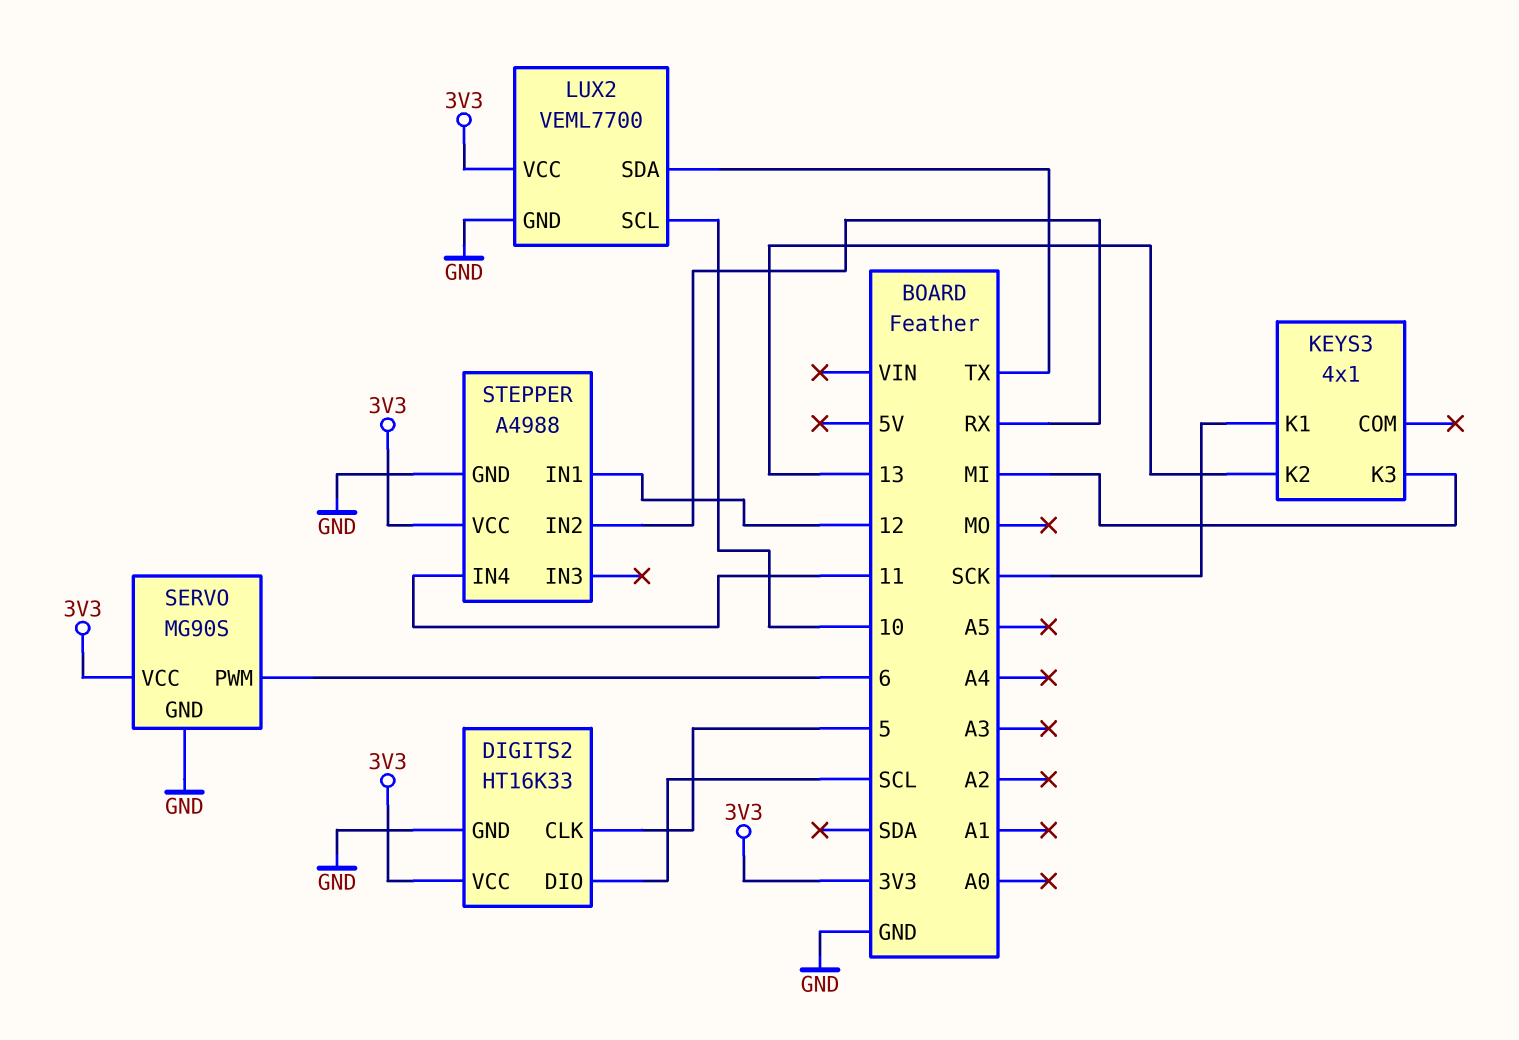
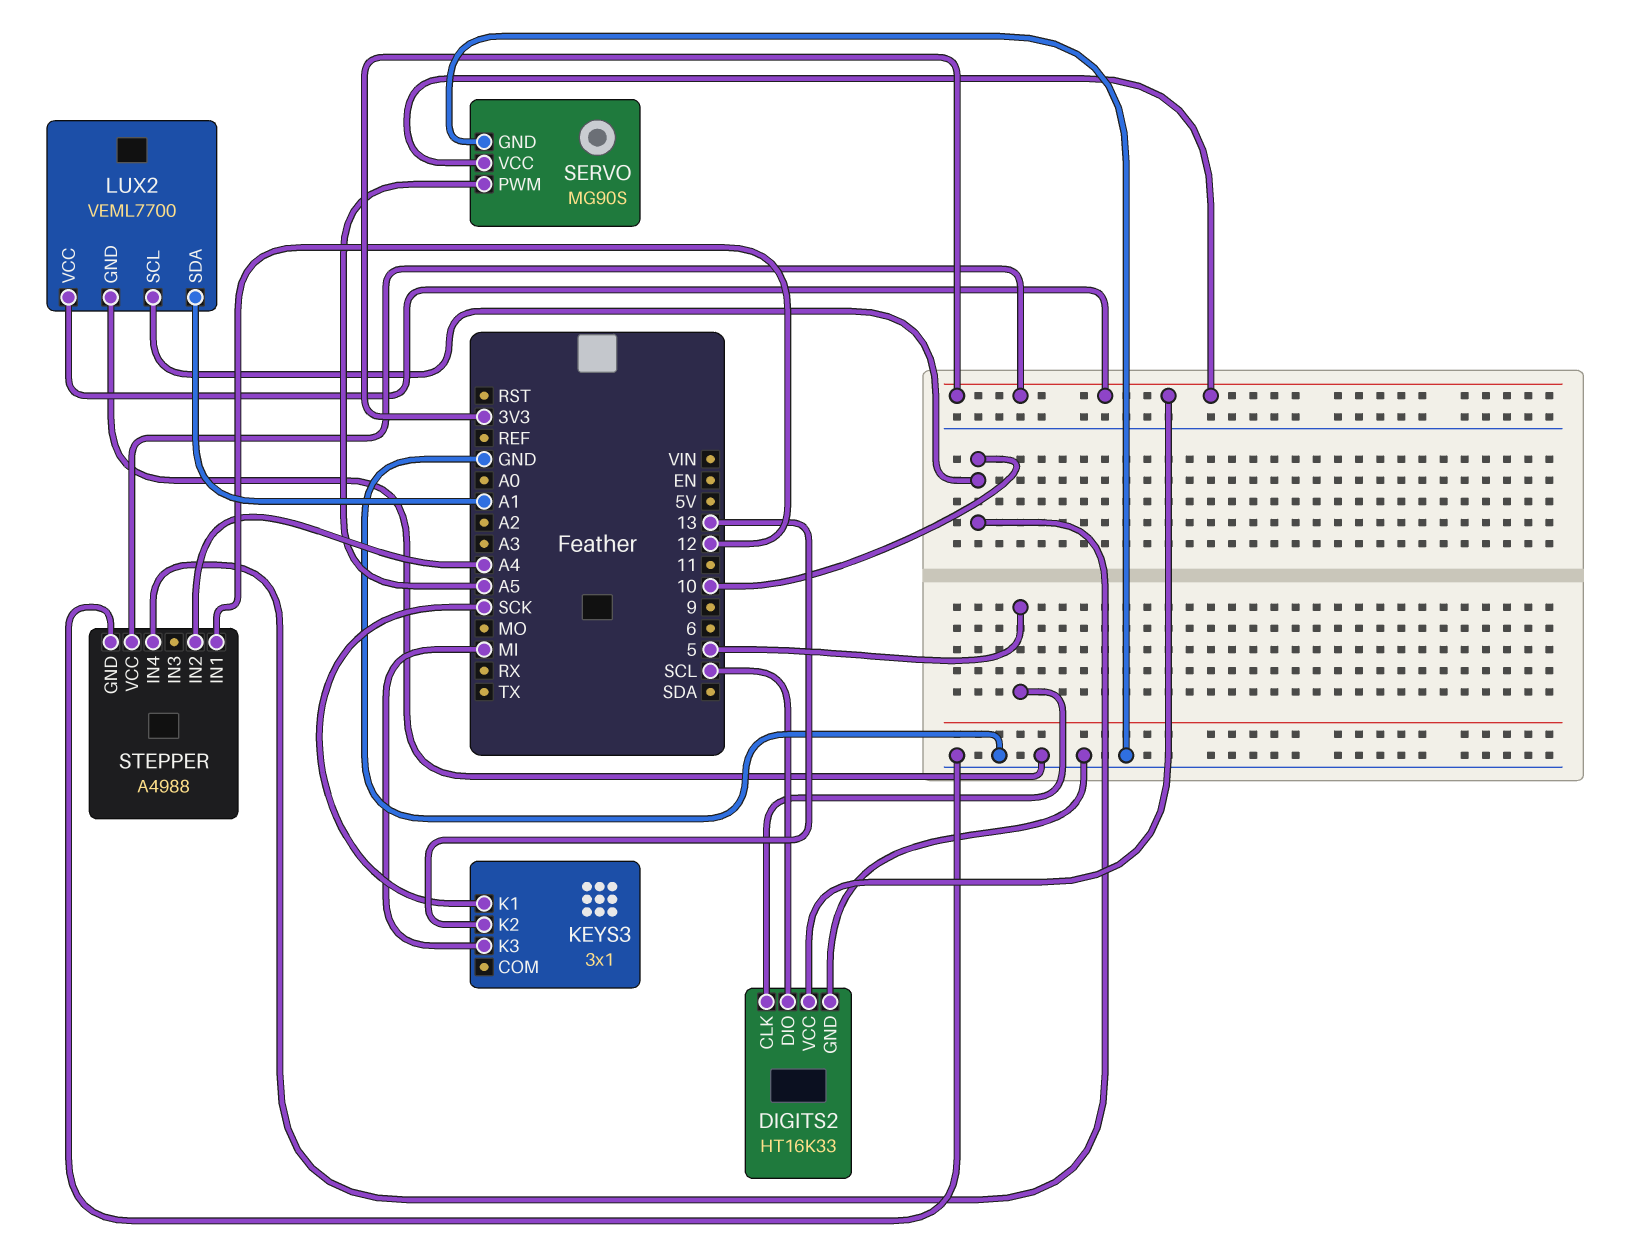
KEYS3: 4x1 -> 3x1
LUX2 pin SDA: TX -> A1
SERVO pin PWM: 6 -> A5
STEPPER pin IN2: RX -> A4
STEPPER pin IN4: 11 -> 10

